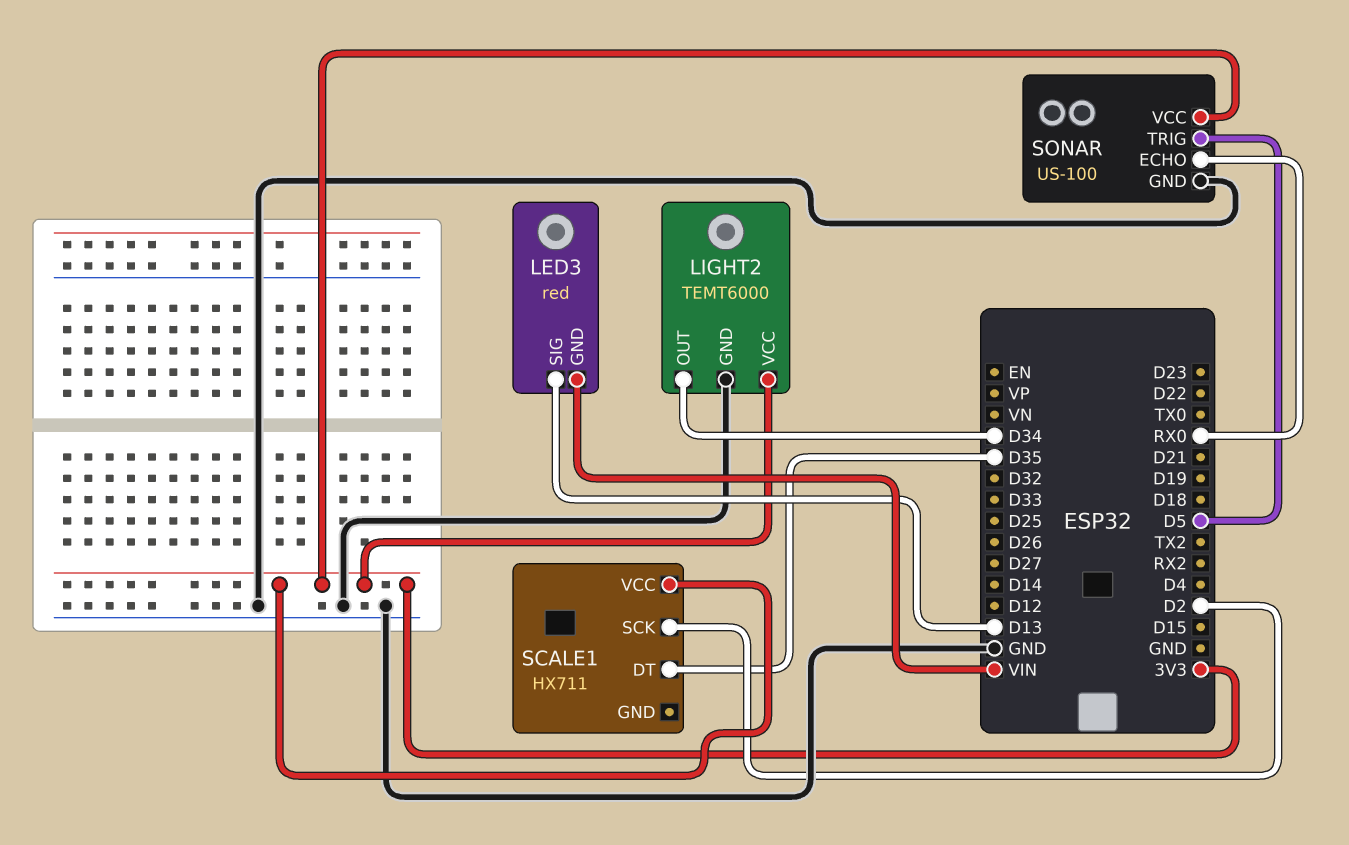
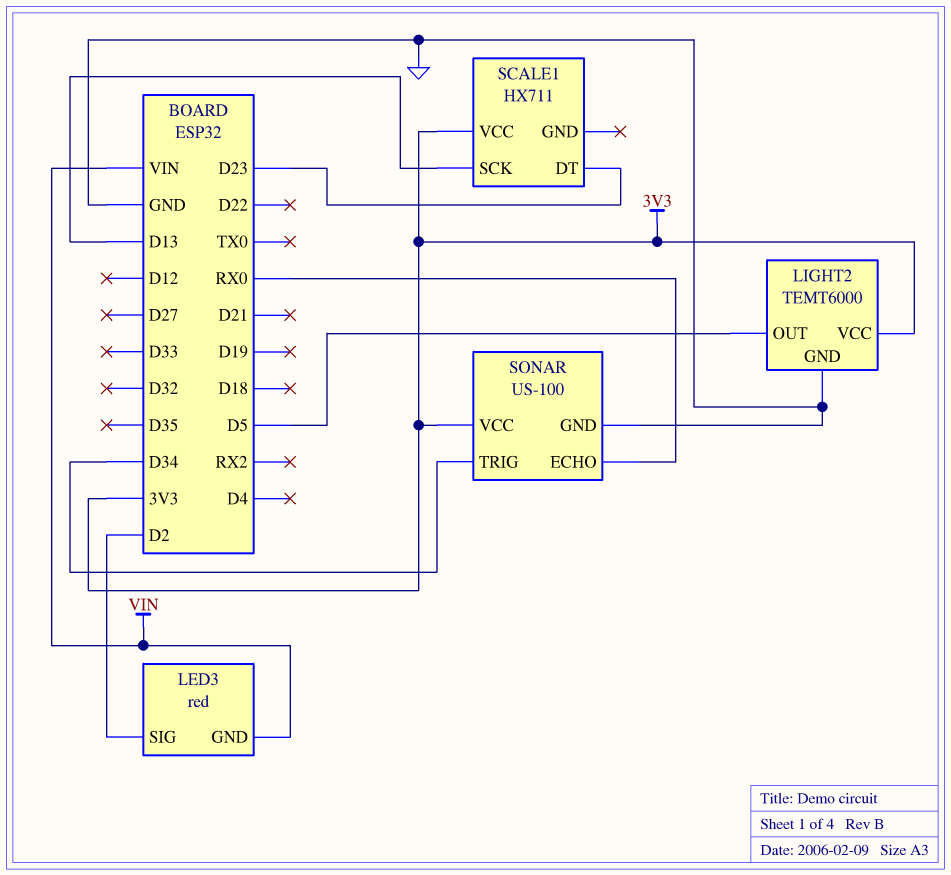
LED3 pin SIG: D13 -> D2
LIGHT2 pin OUT: D34 -> D5
SCALE1 pin DT: D35 -> D23
SCALE1 pin SCK: D2 -> D13
SONAR pin TRIG: D5 -> D34

